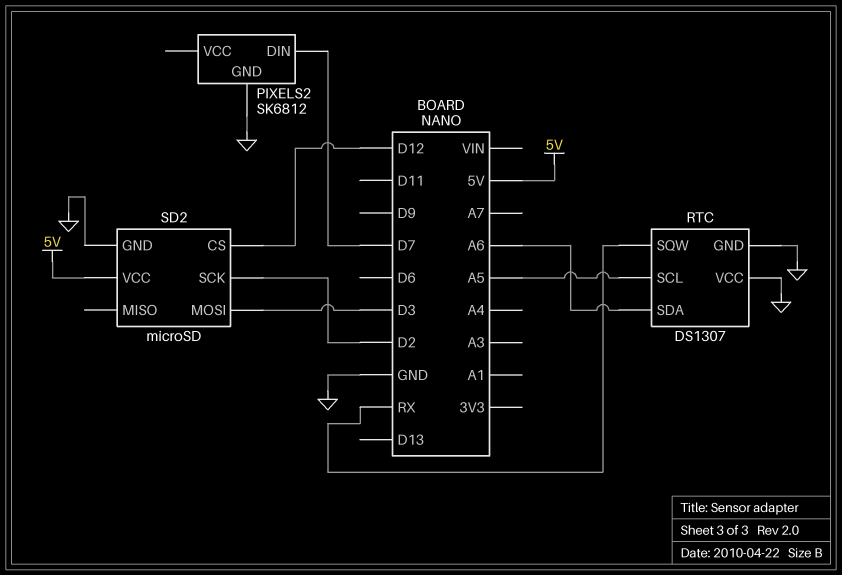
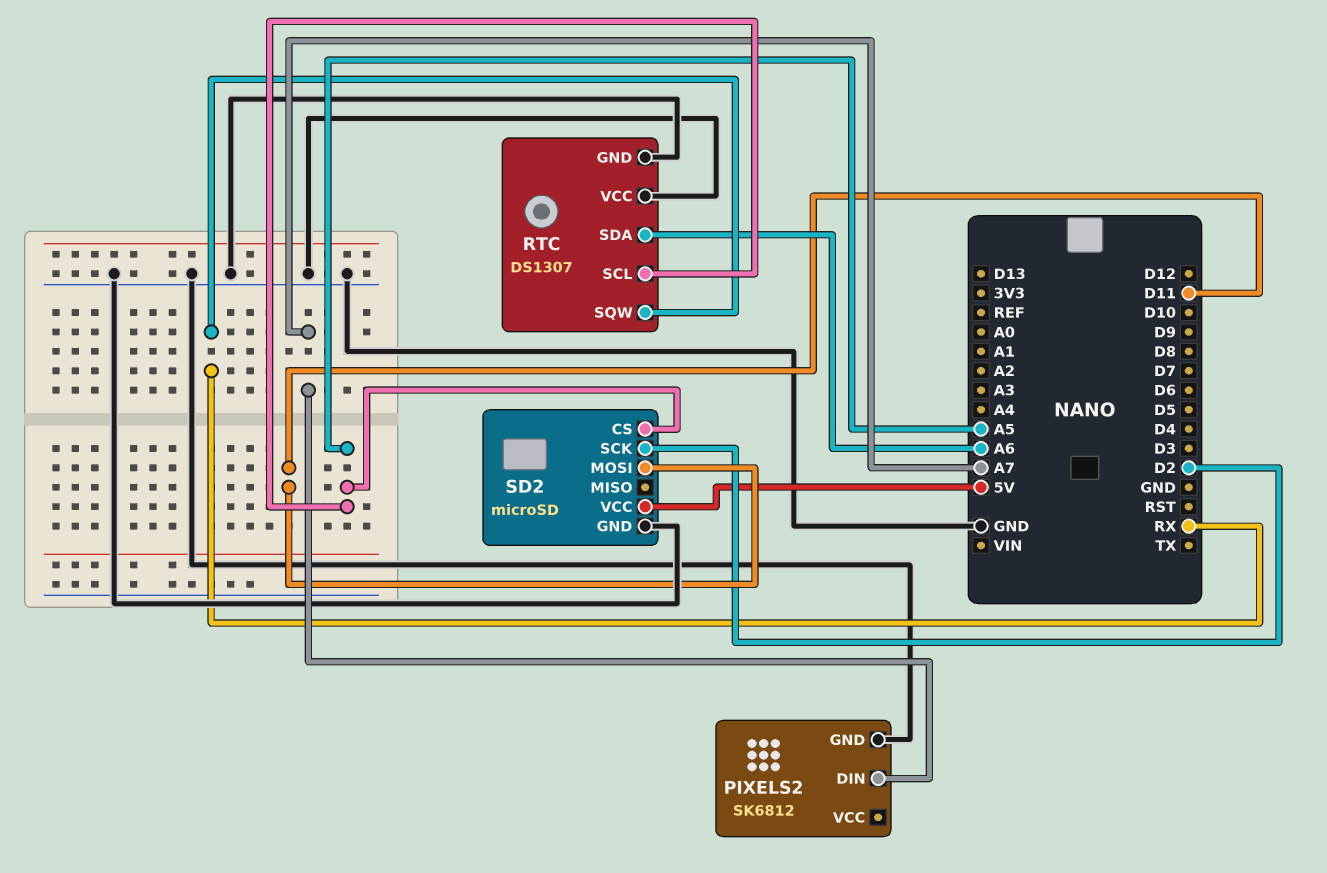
PIXELS2 pin DIN: D7 -> A7
SD2 pin CS: D12 -> A5
SD2 pin MOSI: D3 -> D11

